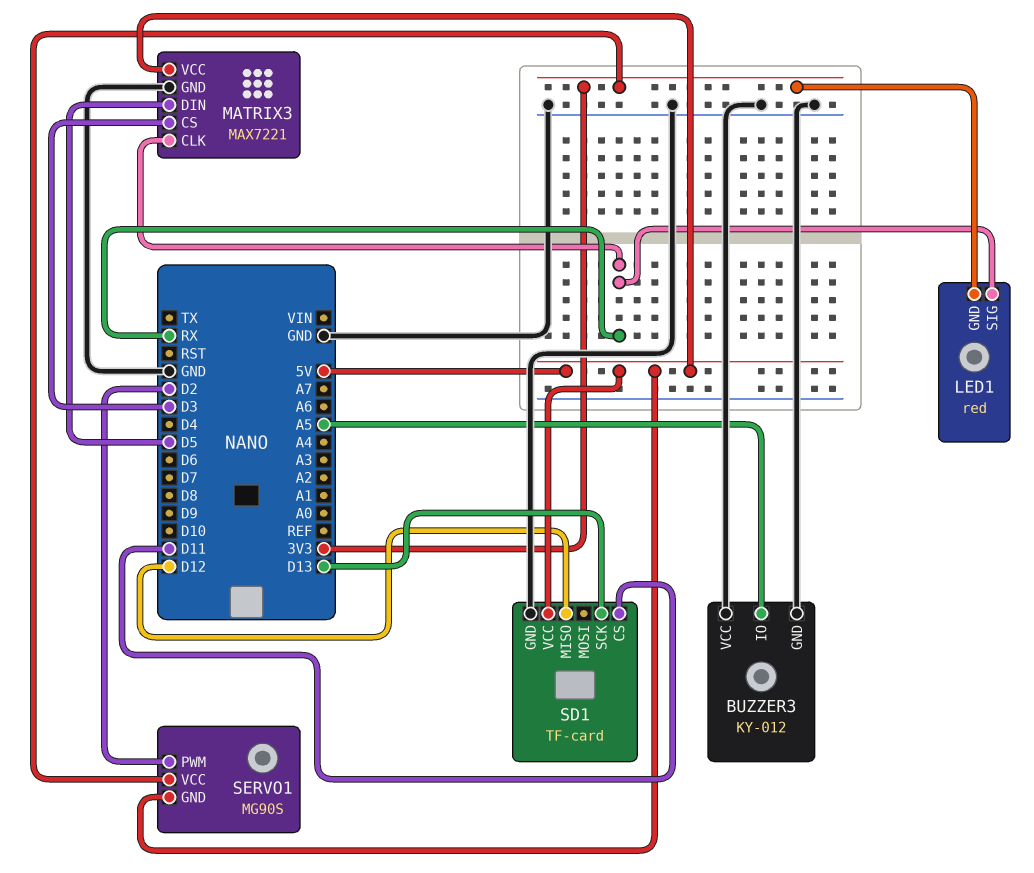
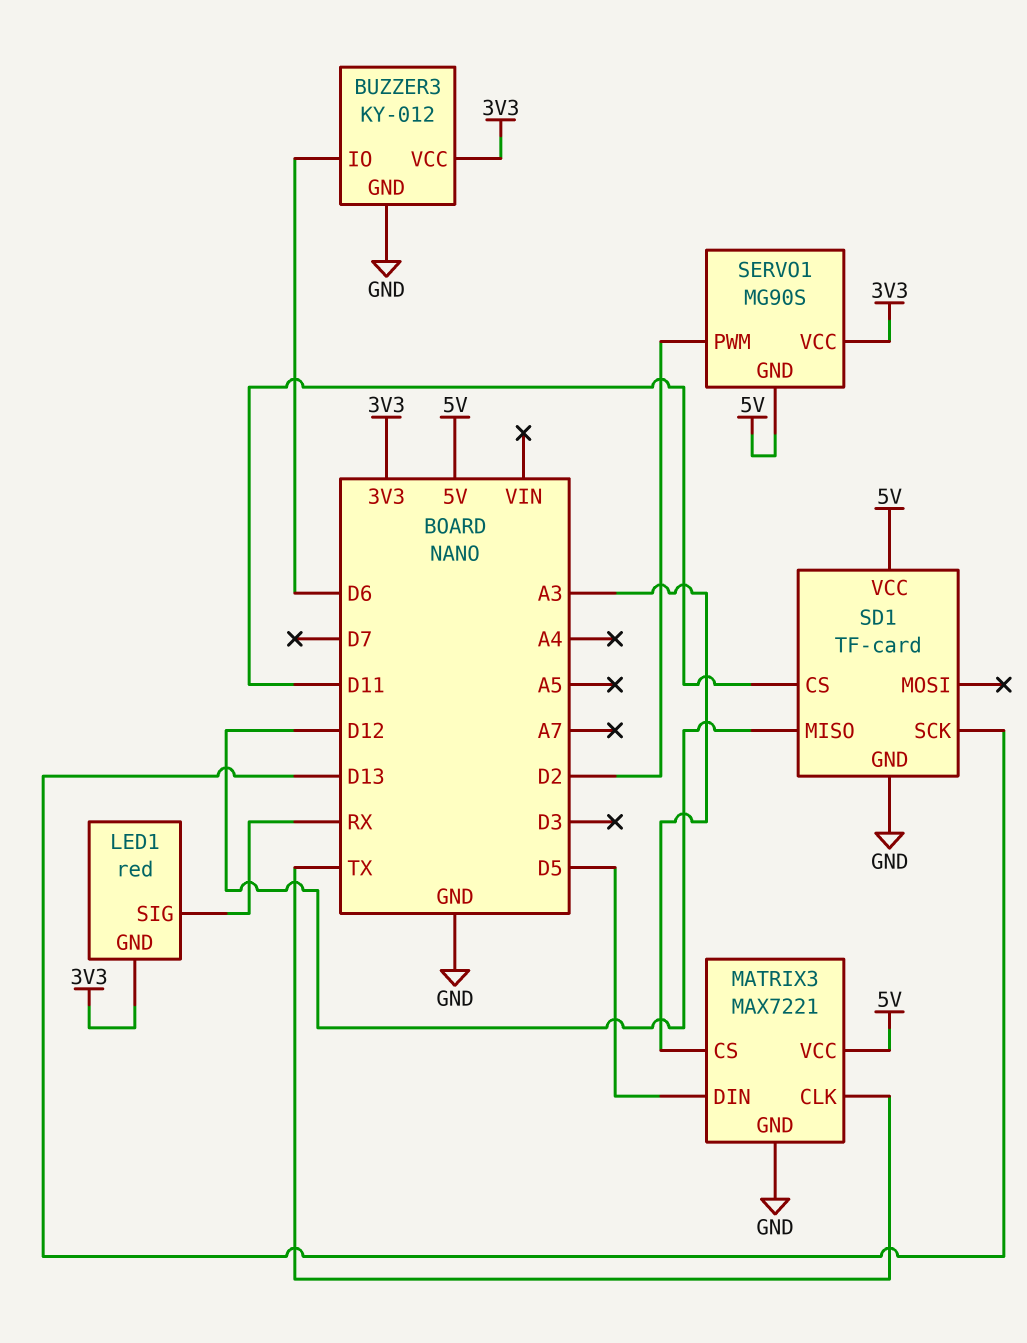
BUZZER3 pin IO: A5 -> D6
BUZZER3 pin VCC: GND -> 3V3
MATRIX3 pin CLK: RX -> TX
MATRIX3 pin CS: D3 -> A3

